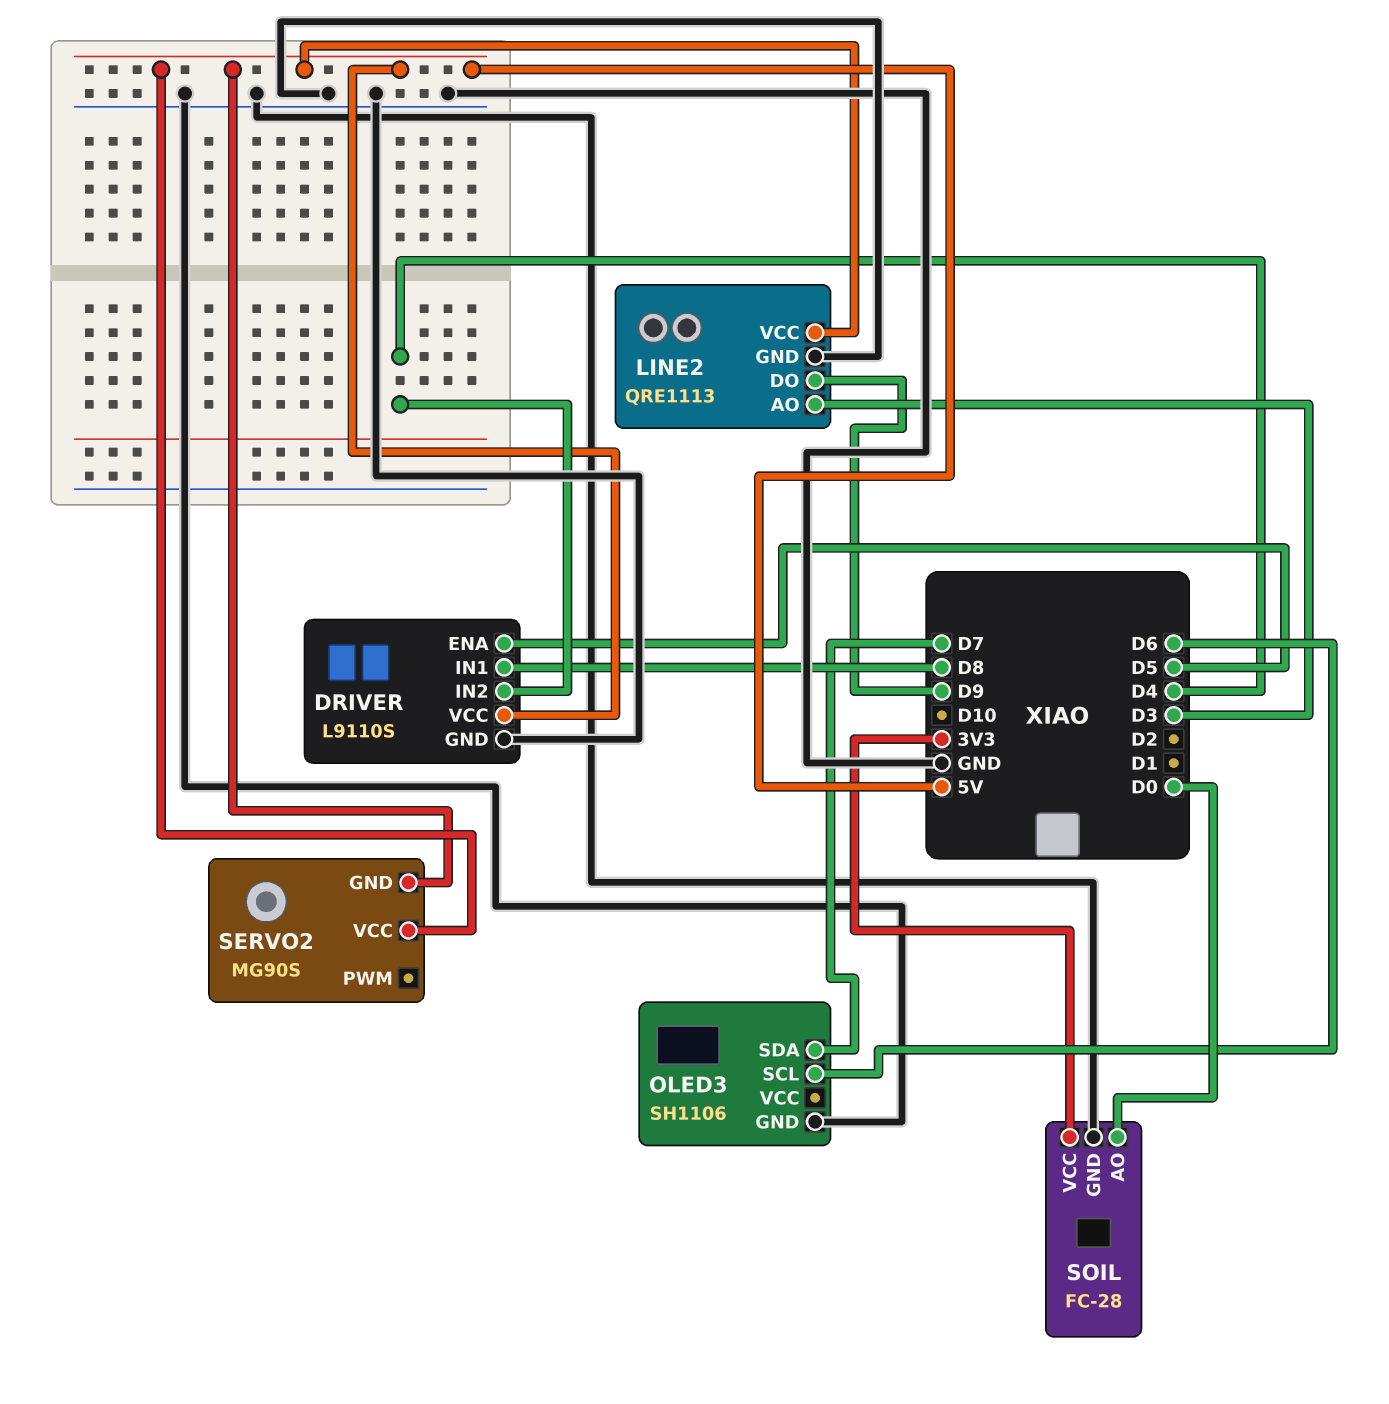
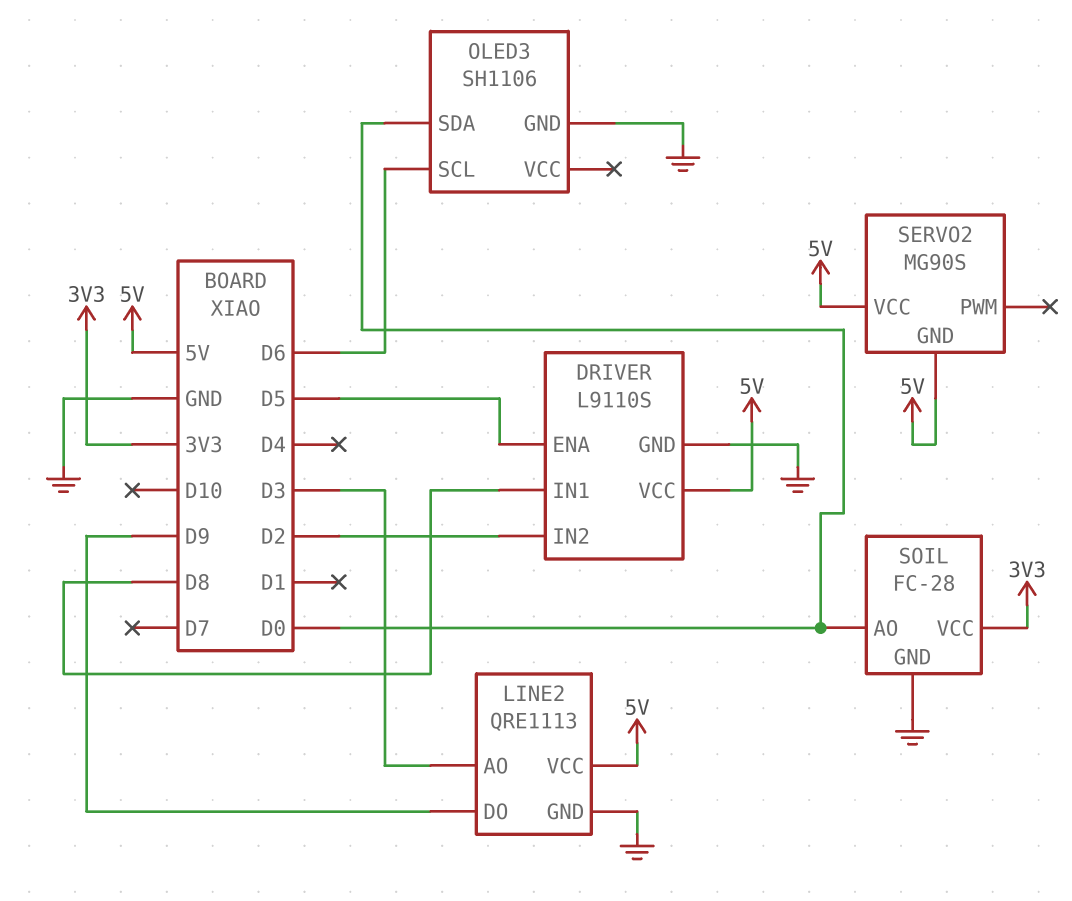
DRIVER pin IN2: D4 -> D2
OLED3 pin SDA: D7 -> D0

